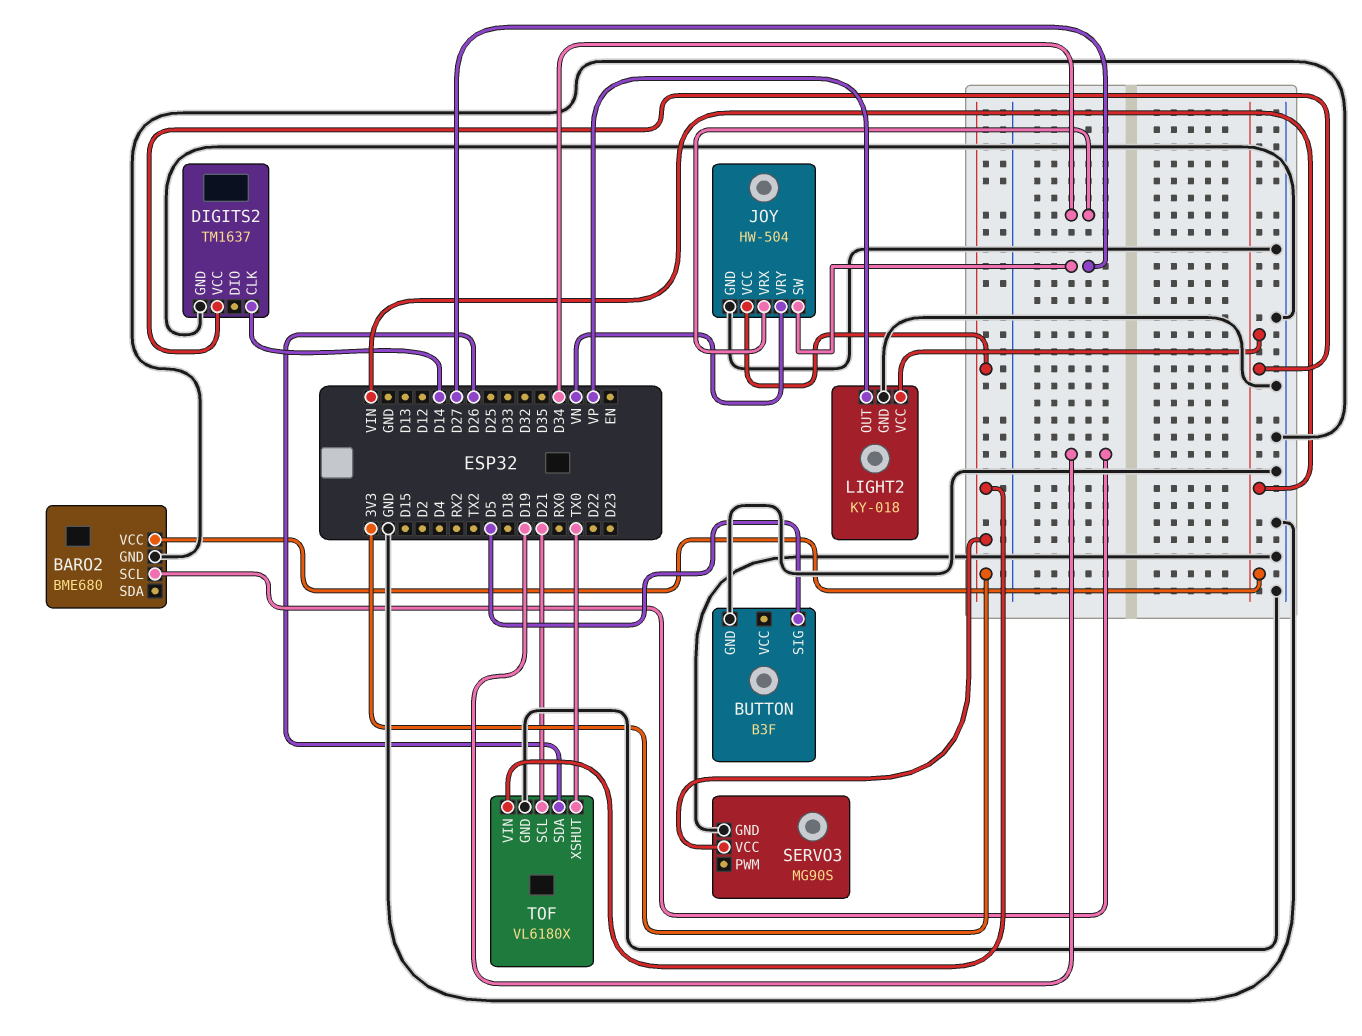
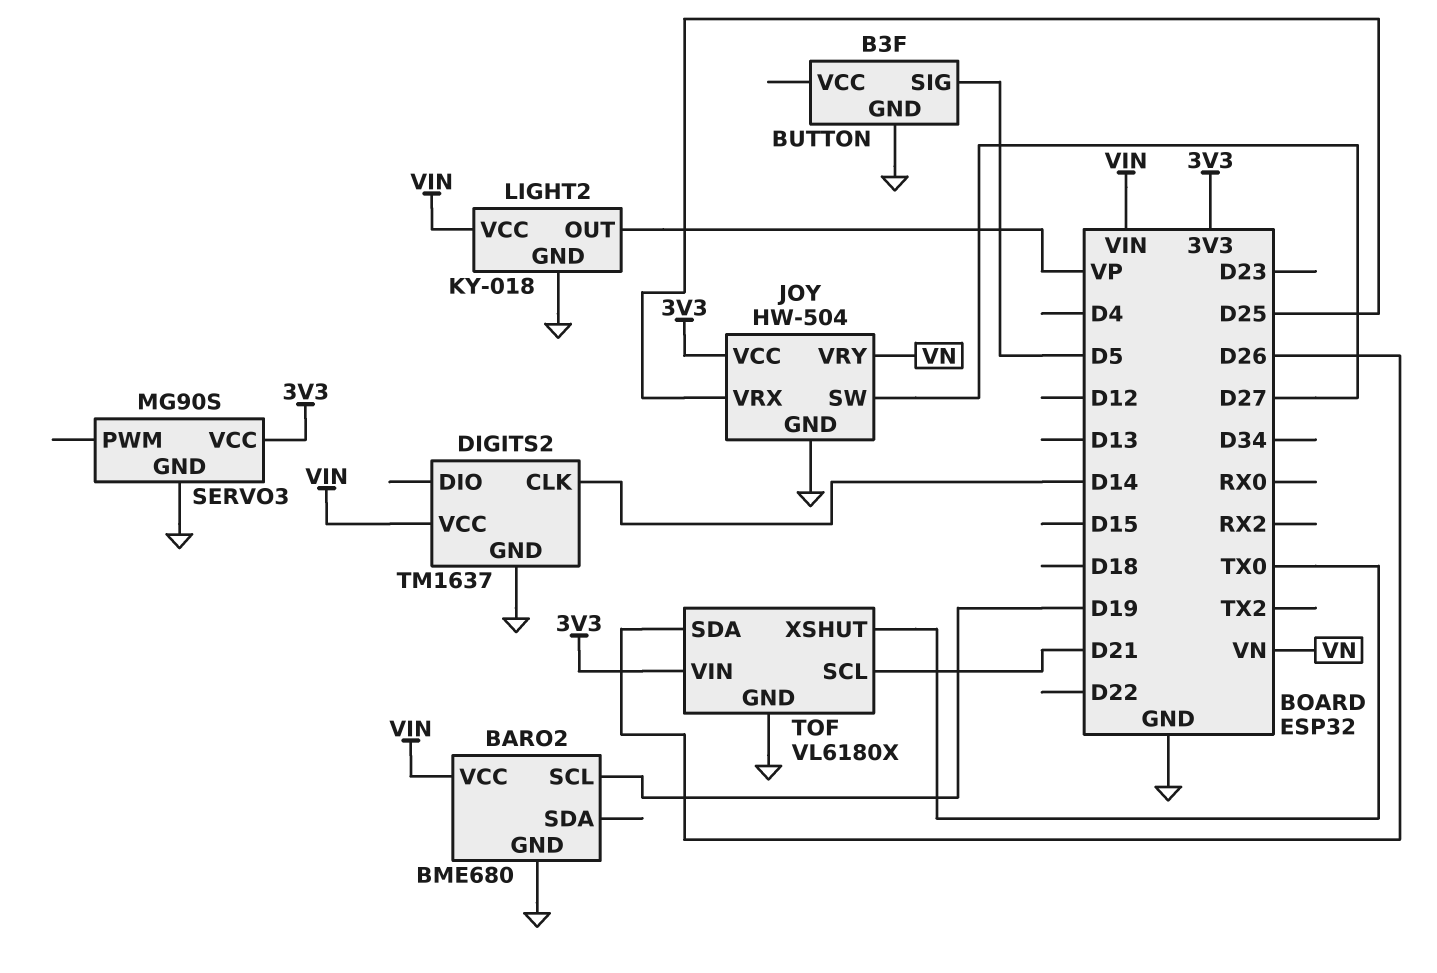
JOY pin VRX: D34 -> D25

